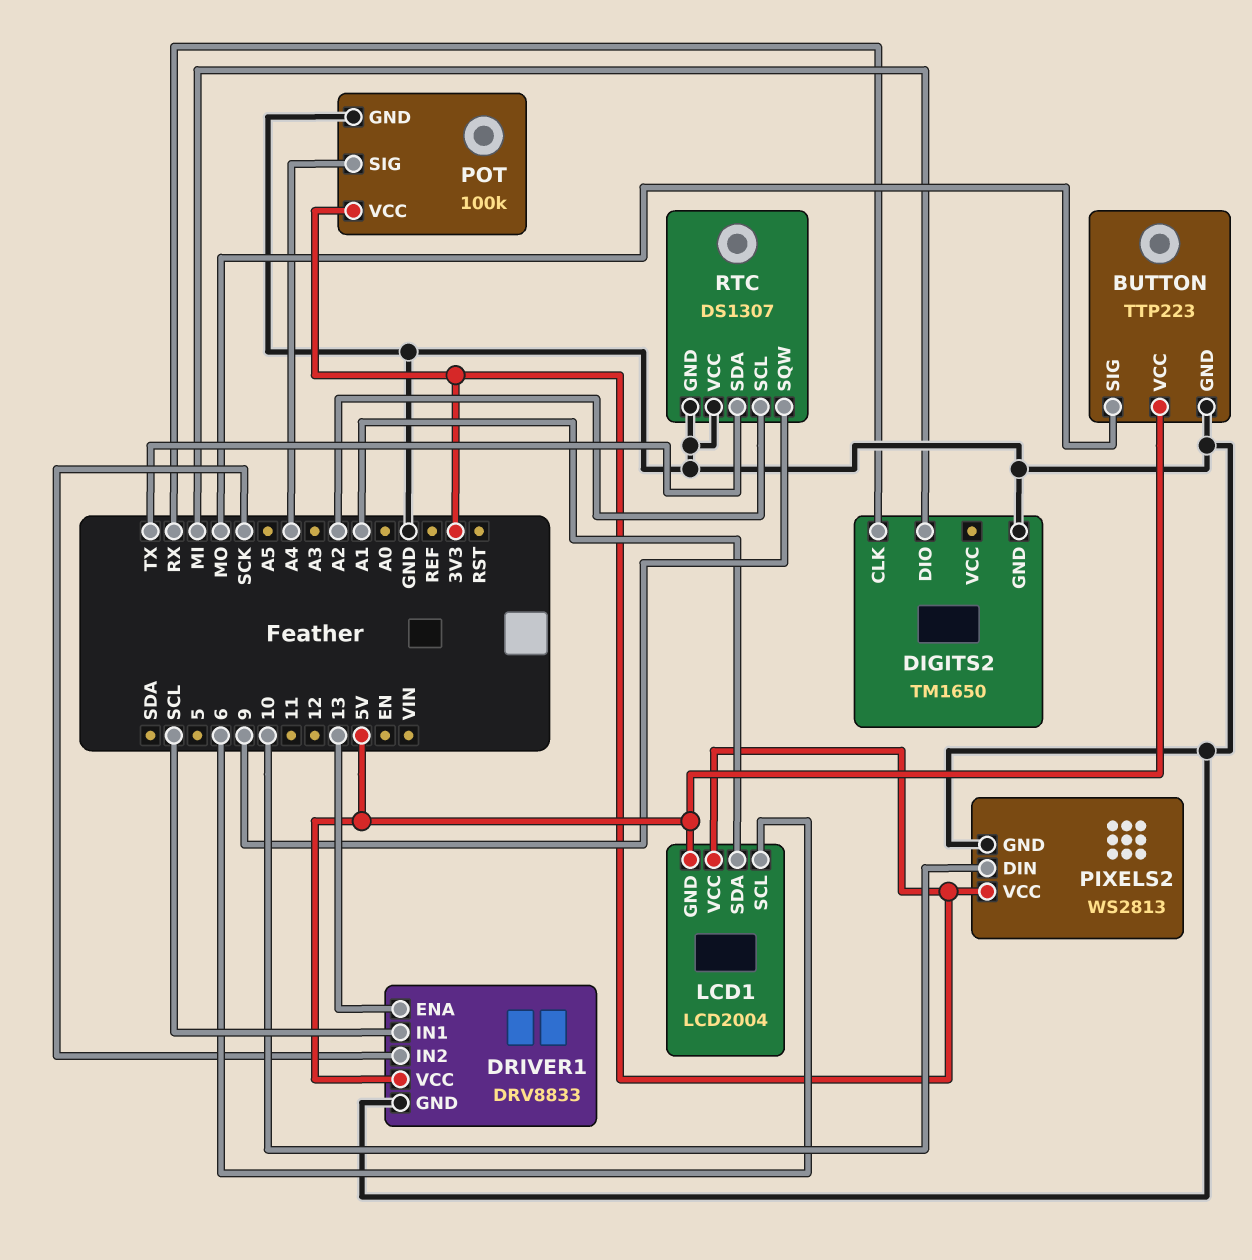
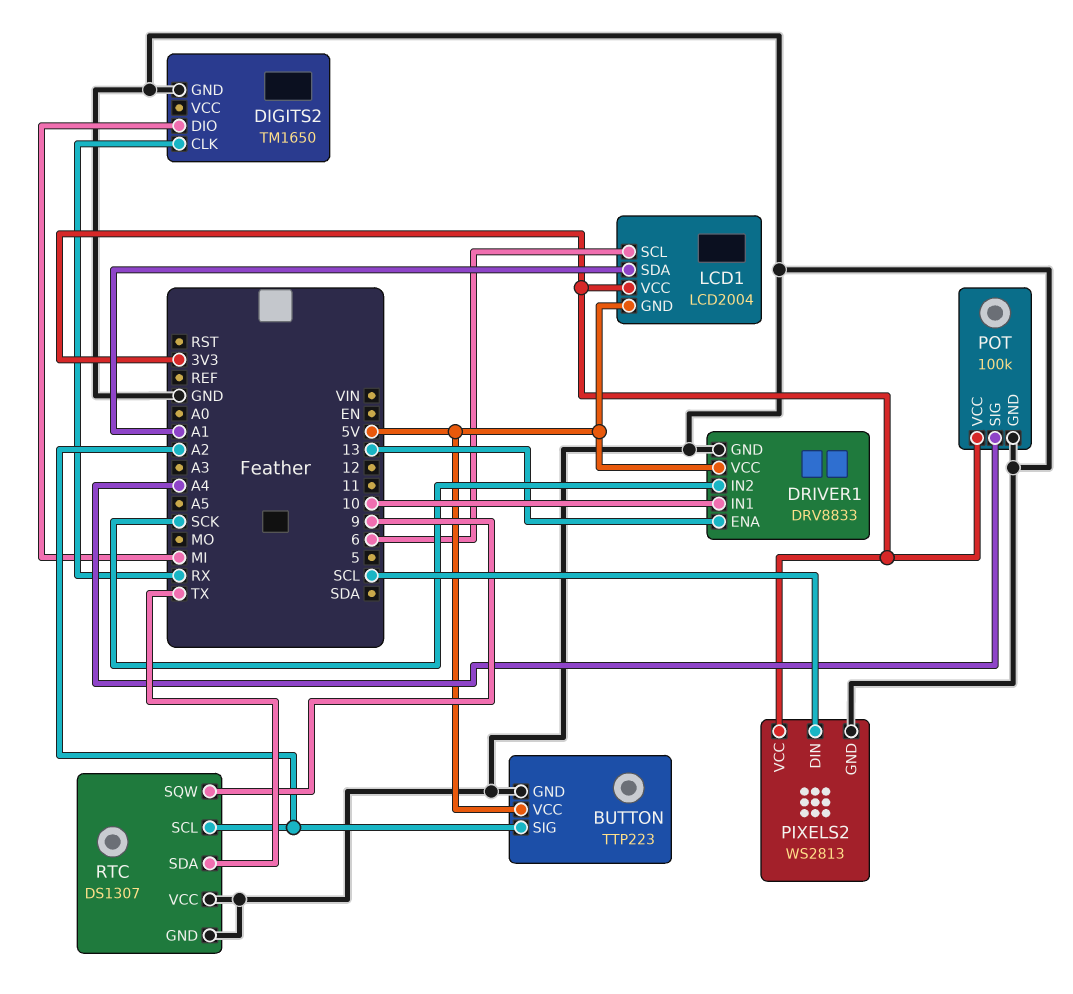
BUTTON pin SIG: MO -> A2
DRIVER1 pin IN1: SCL -> 10
PIXELS2 pin DIN: 10 -> SCL

